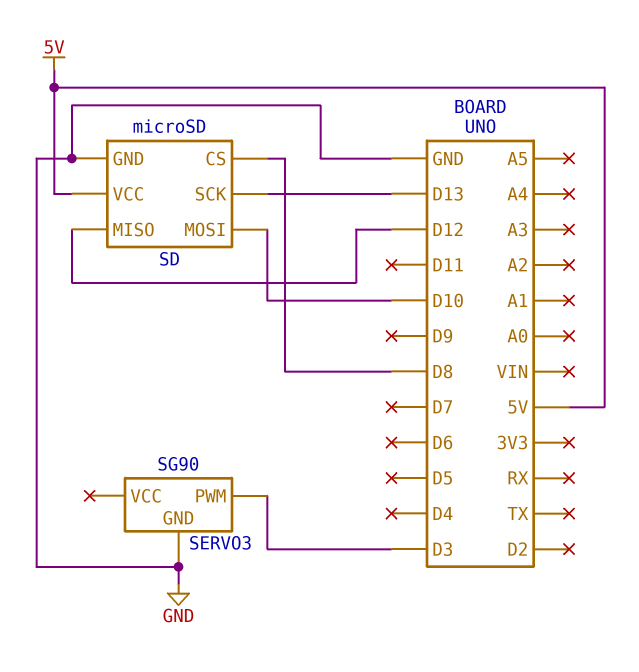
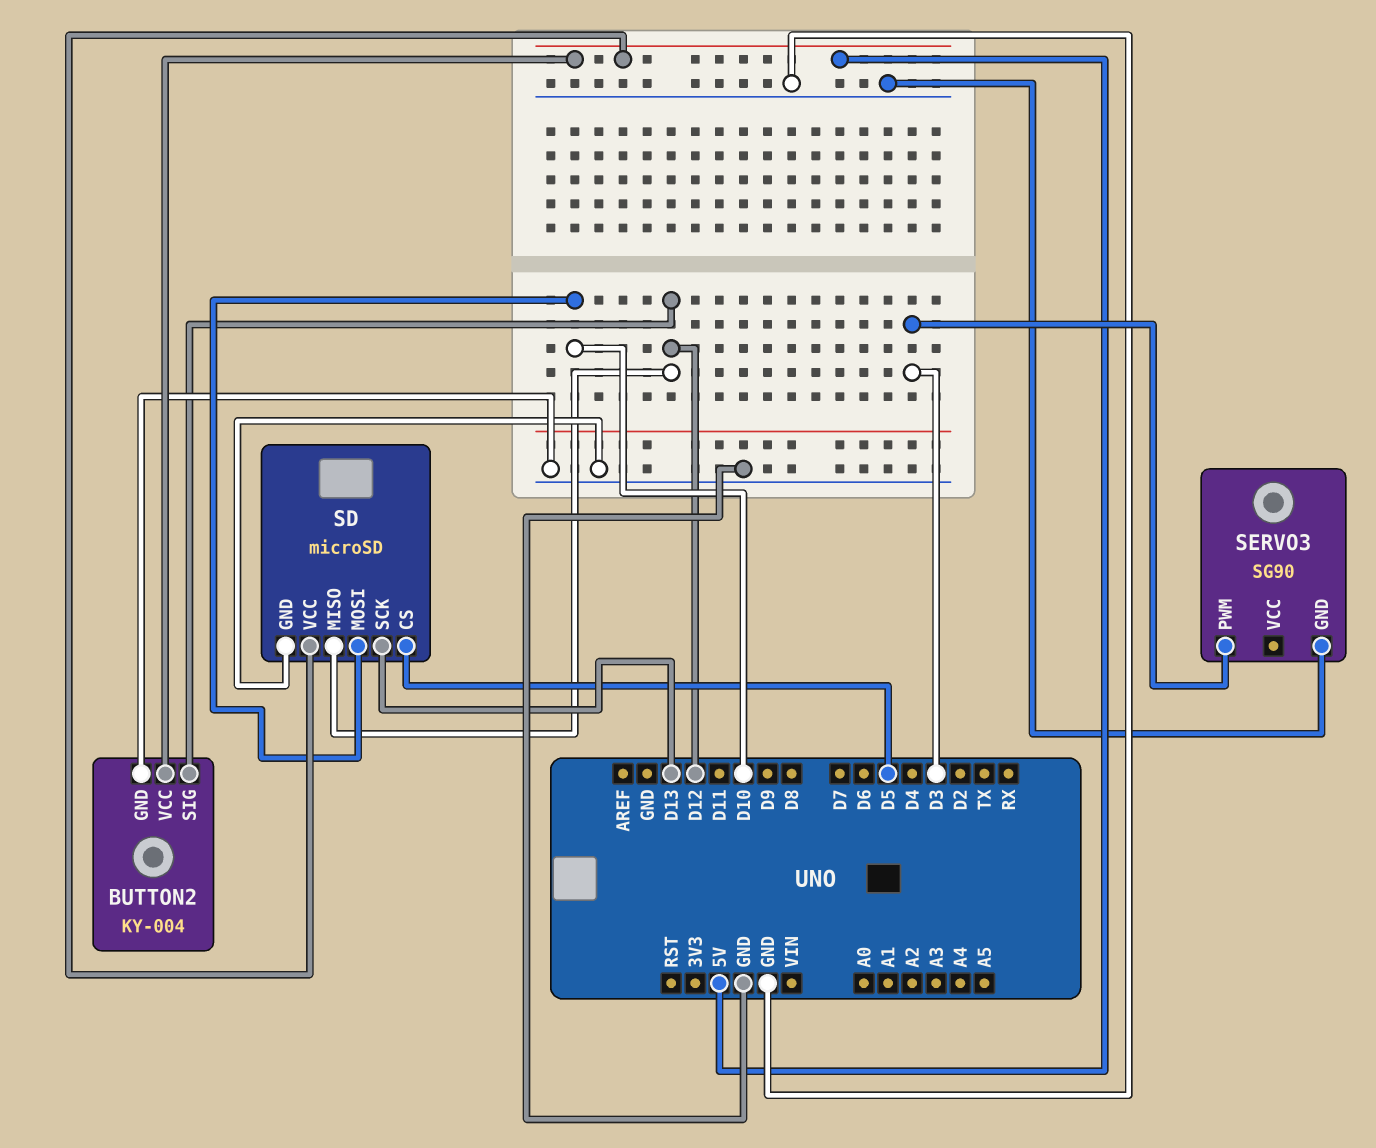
BUTTON2: none -> KY-004
BUTTON2 pin GND: none -> GND
BUTTON2 pin SIG: none -> D12
BUTTON2 pin VCC: none -> 5V
SD pin CS: D8 -> D5

